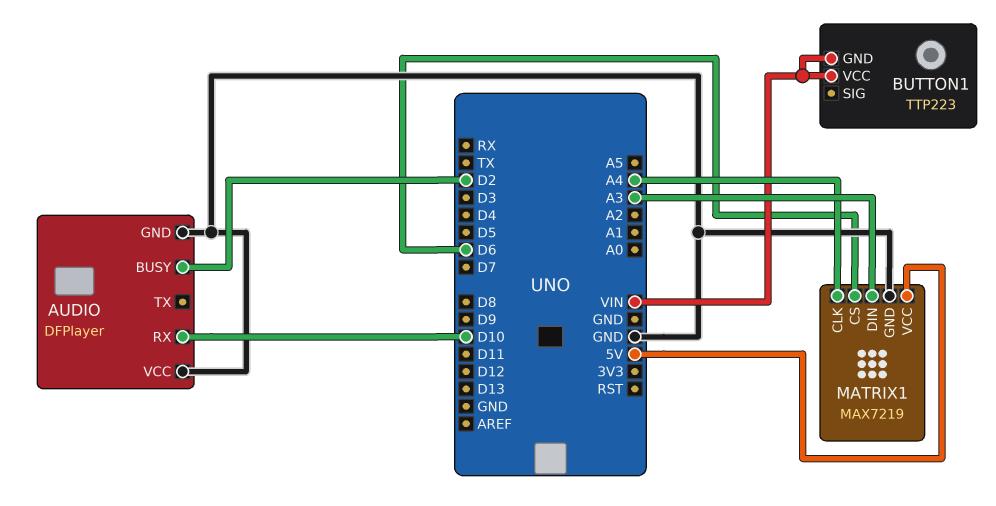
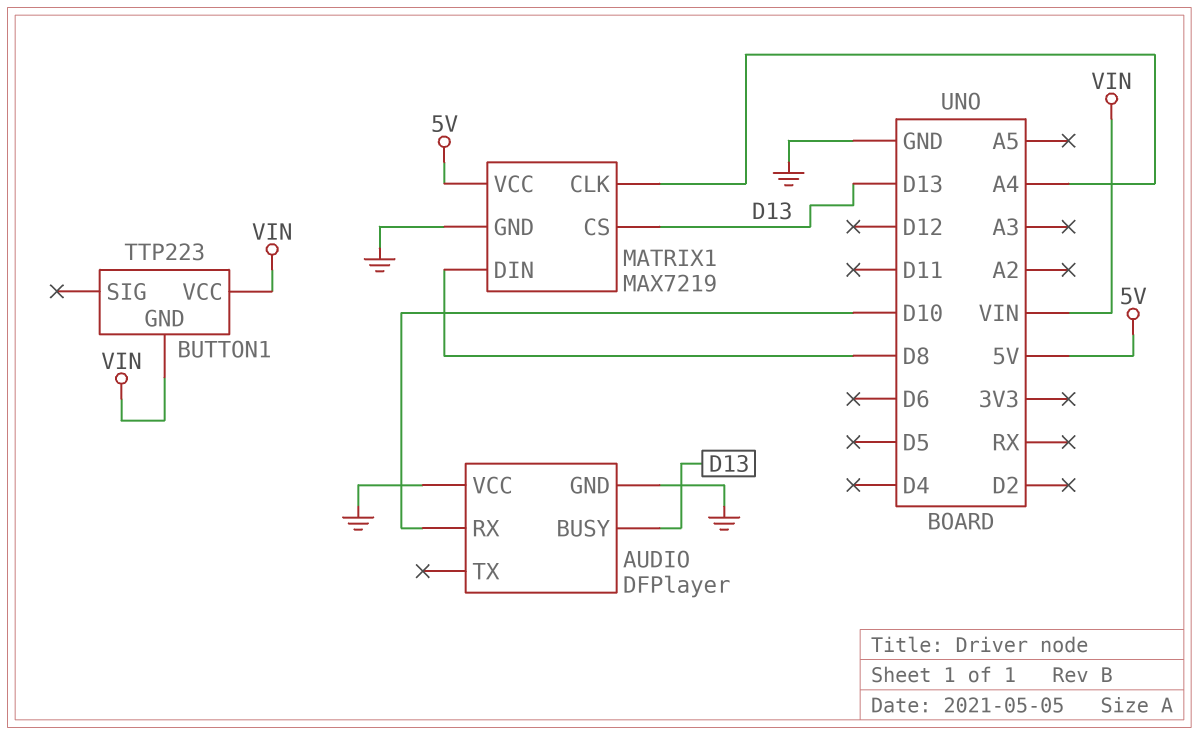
AUDIO pin BUSY: D2 -> D13
MATRIX1 pin CS: D6 -> D13
MATRIX1 pin DIN: A3 -> D8

